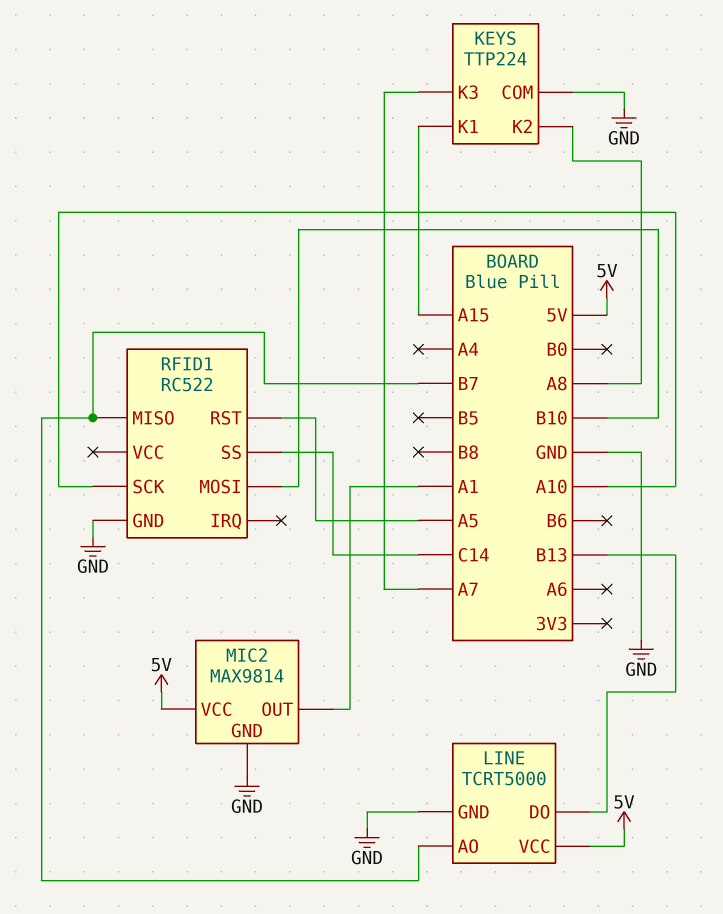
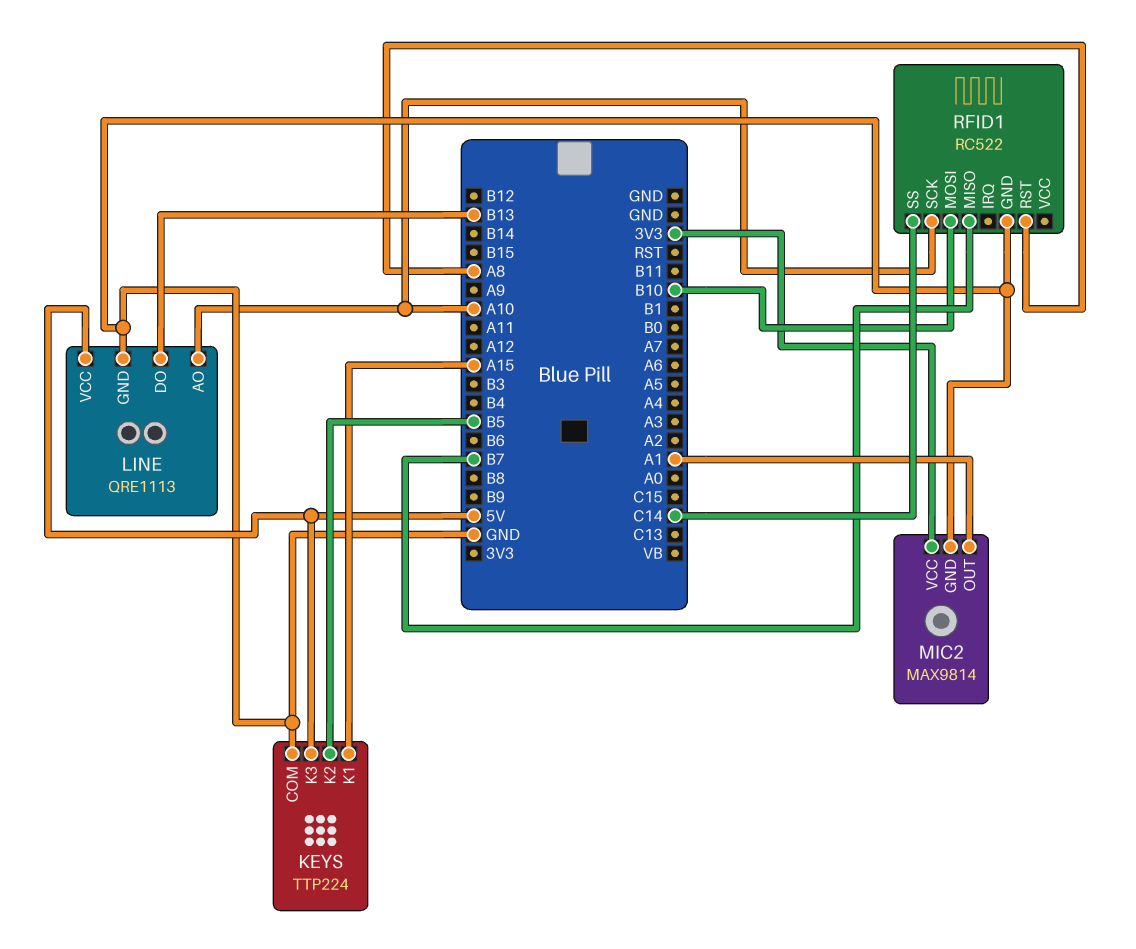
KEYS pin K2: A8 -> B5
KEYS pin K3: A7 -> 5V
LINE: TCRT5000 -> QRE1113
LINE pin AO: B7 -> A10
MIC2 pin VCC: 5V -> 3V3
RFID1 pin RST: A5 -> A8

